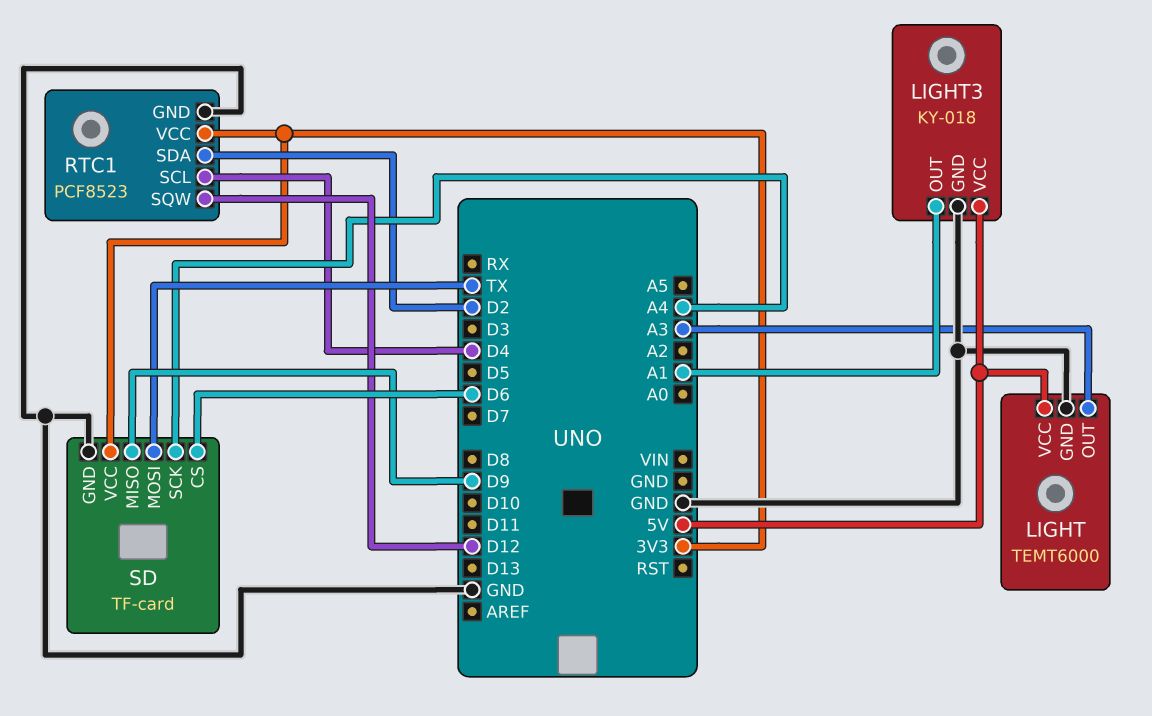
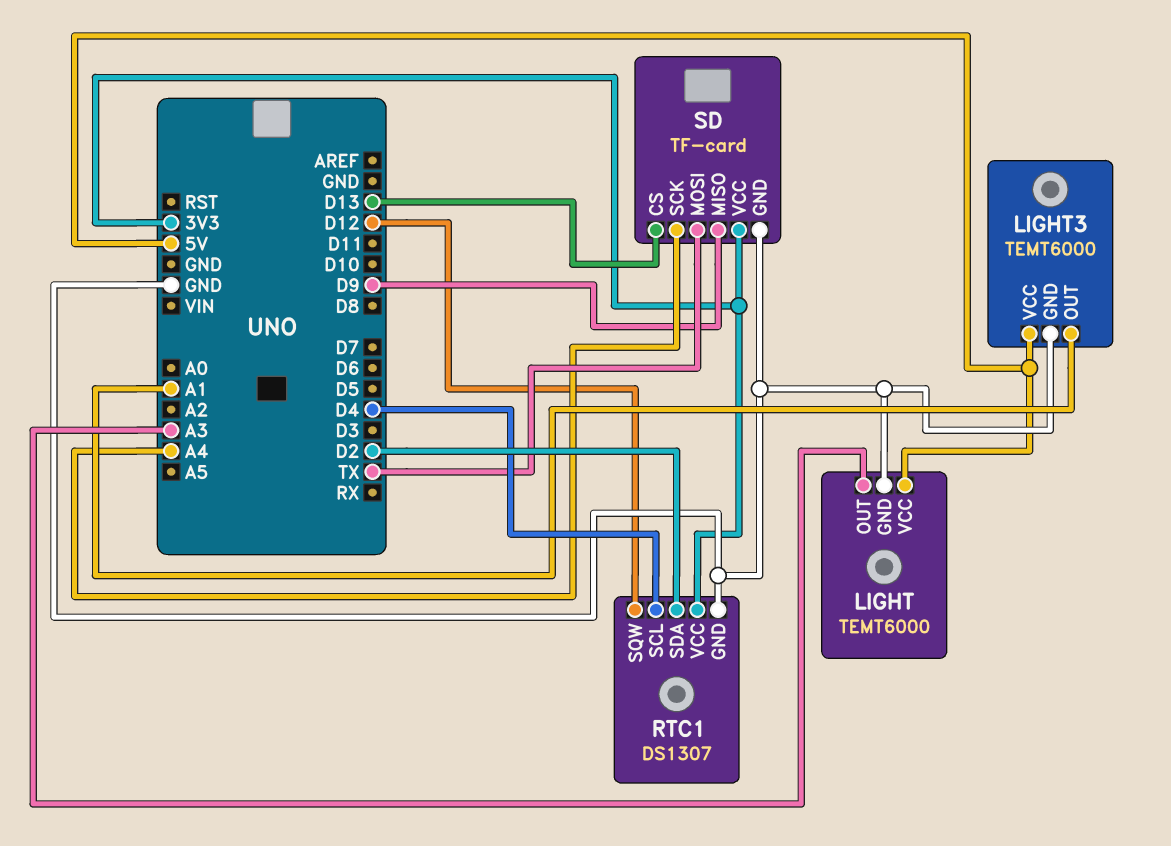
LIGHT3: KY-018 -> TEMT6000
RTC1: PCF8523 -> DS1307
SD pin CS: D6 -> D13

